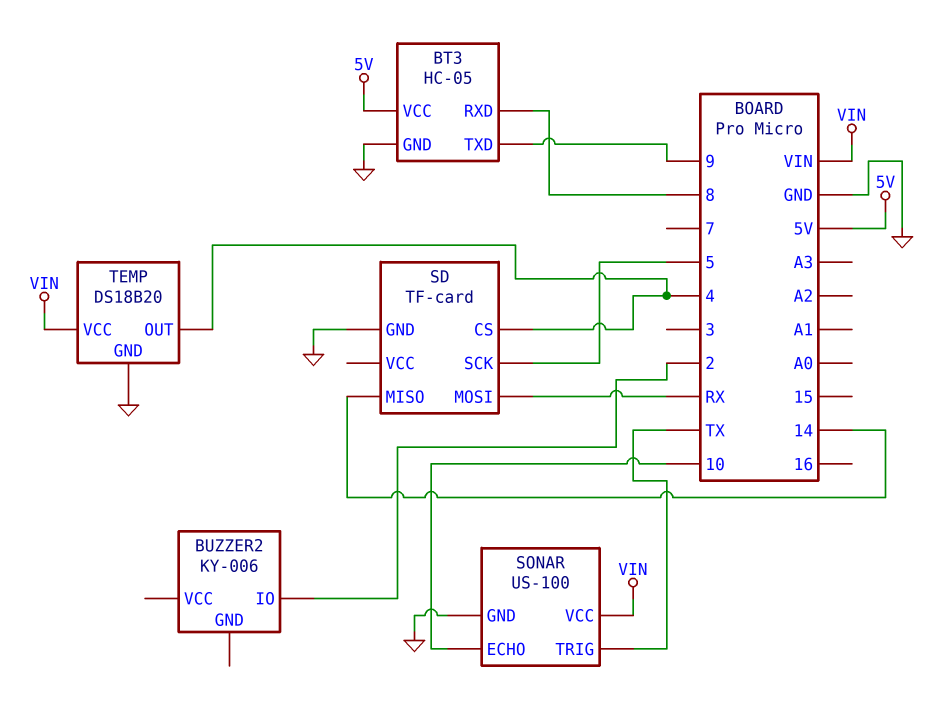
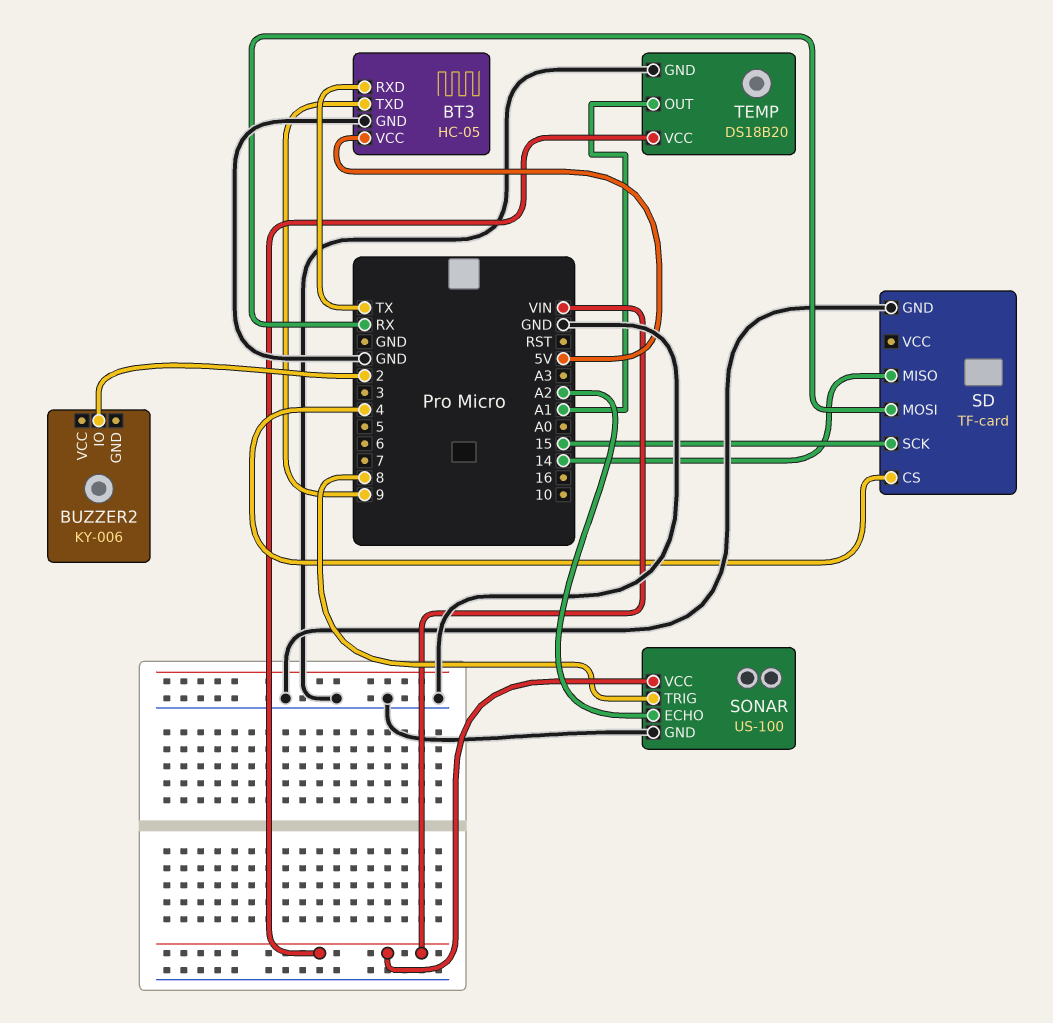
BT3 pin RXD: 8 -> TX
SD pin SCK: 5 -> 15
SONAR pin ECHO: 10 -> A2
SONAR pin TRIG: TX -> 8
TEMP pin OUT: 4 -> A1

